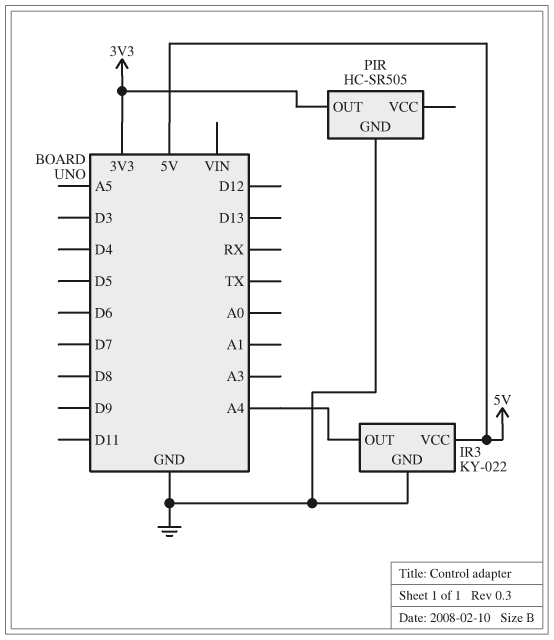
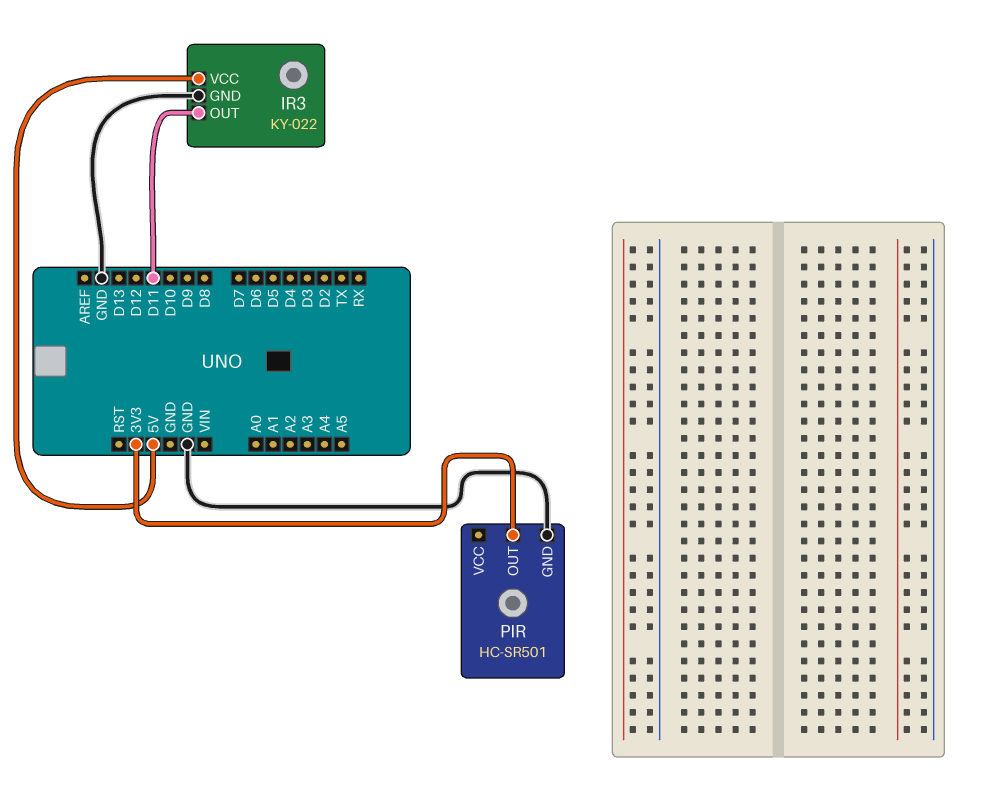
IR3 pin OUT: A4 -> D11
PIR: HC-SR505 -> HC-SR501

